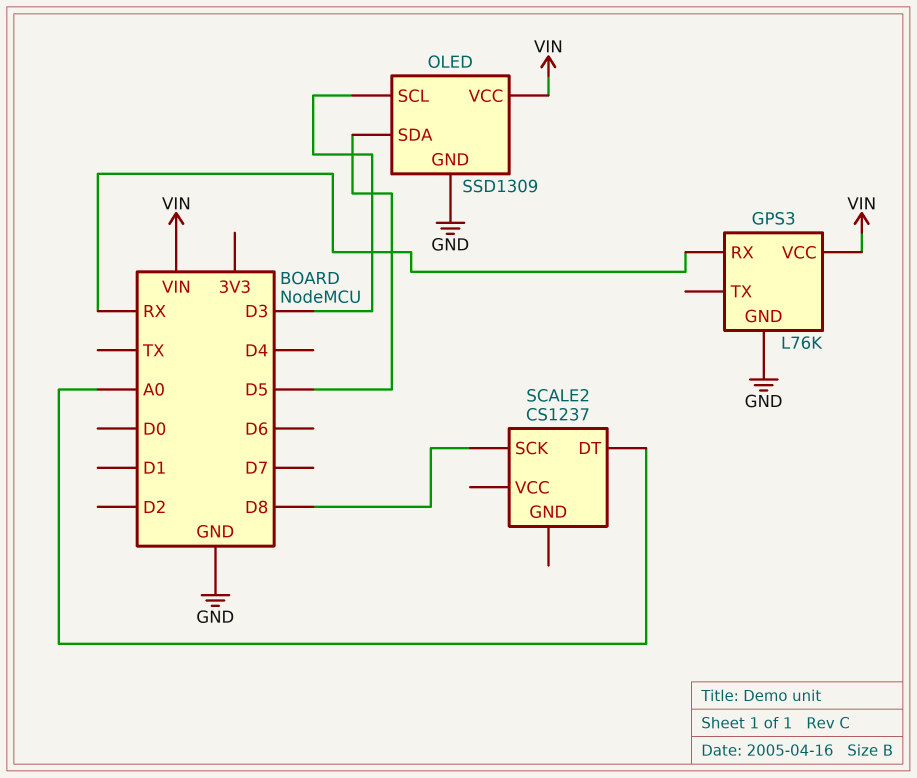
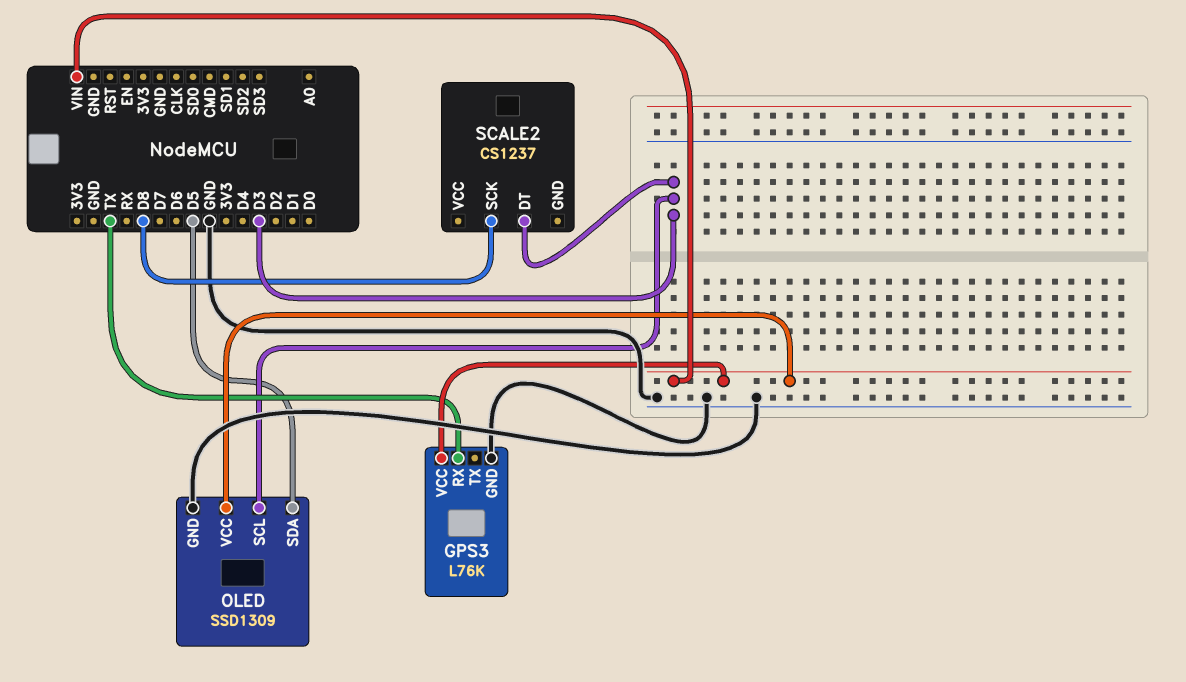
GPS3 pin RX: RX -> TX
SCALE2 pin DT: A0 -> D3

